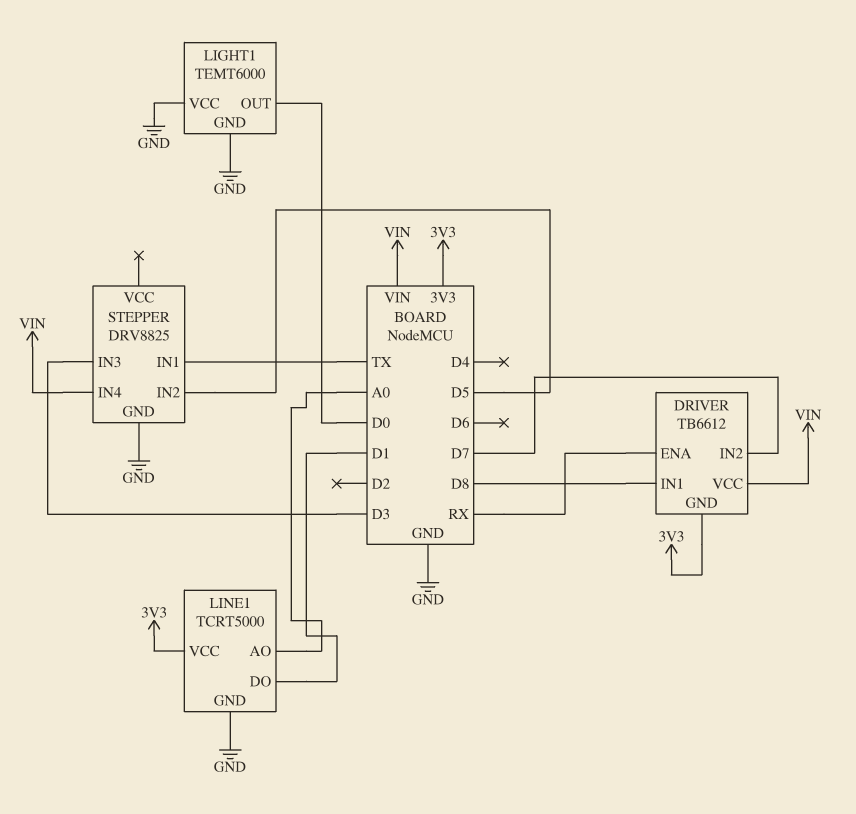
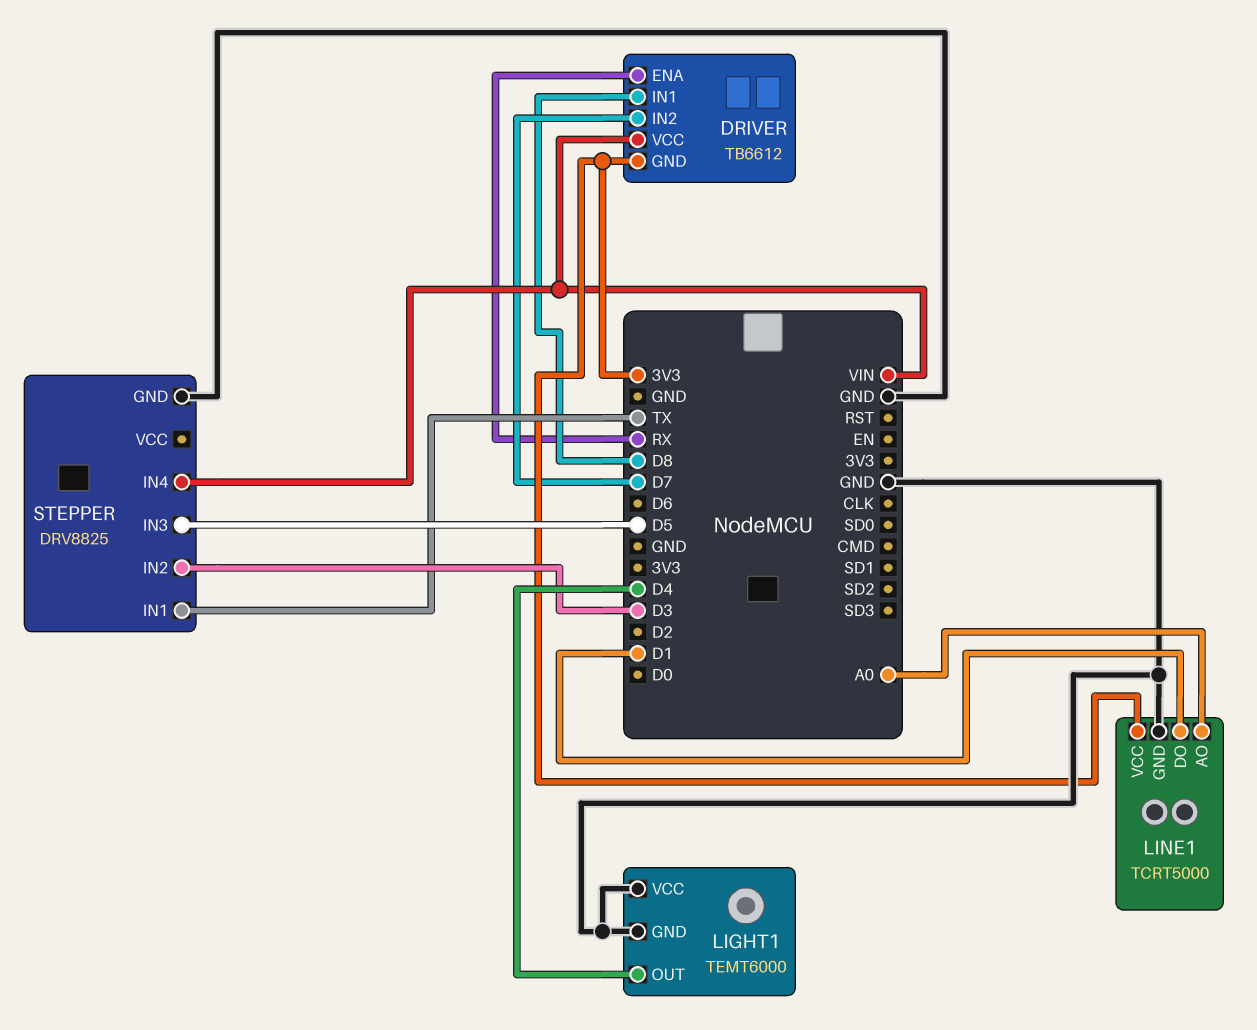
LIGHT1 pin OUT: D0 -> D4
STEPPER pin IN2: D5 -> D3
STEPPER pin IN3: D3 -> D5

